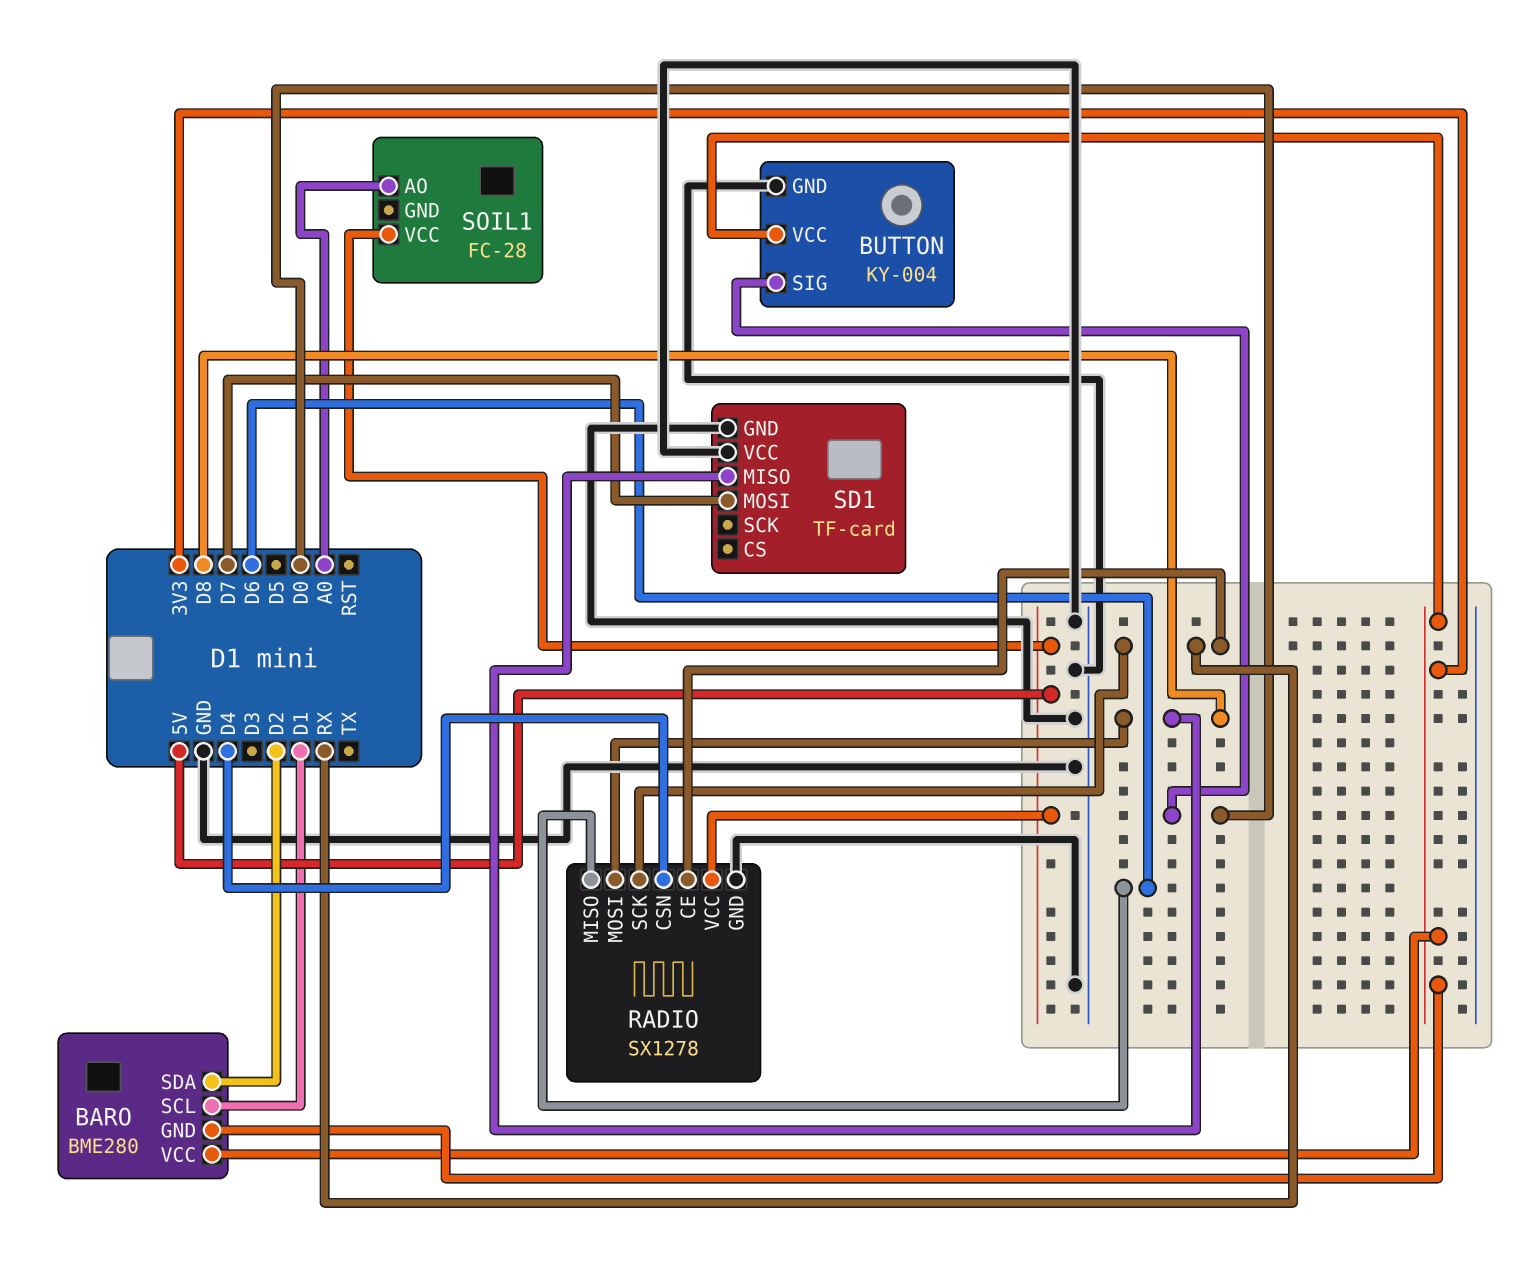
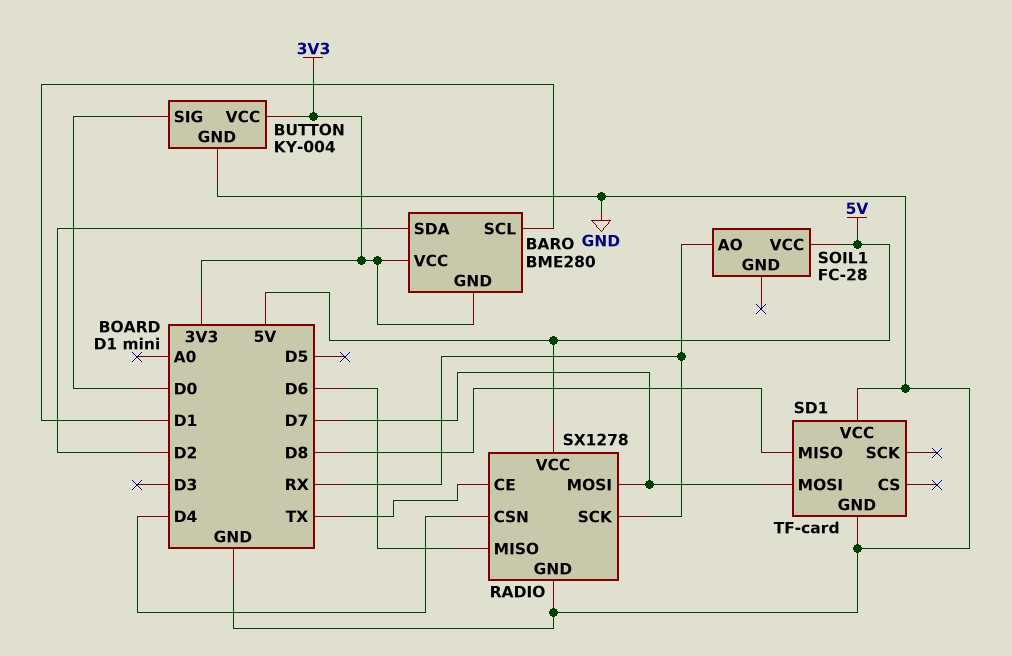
RADIO pin CE: RX -> TX
RADIO pin MOSI: D8 -> D7
SOIL1 pin AO: A0 -> RX

